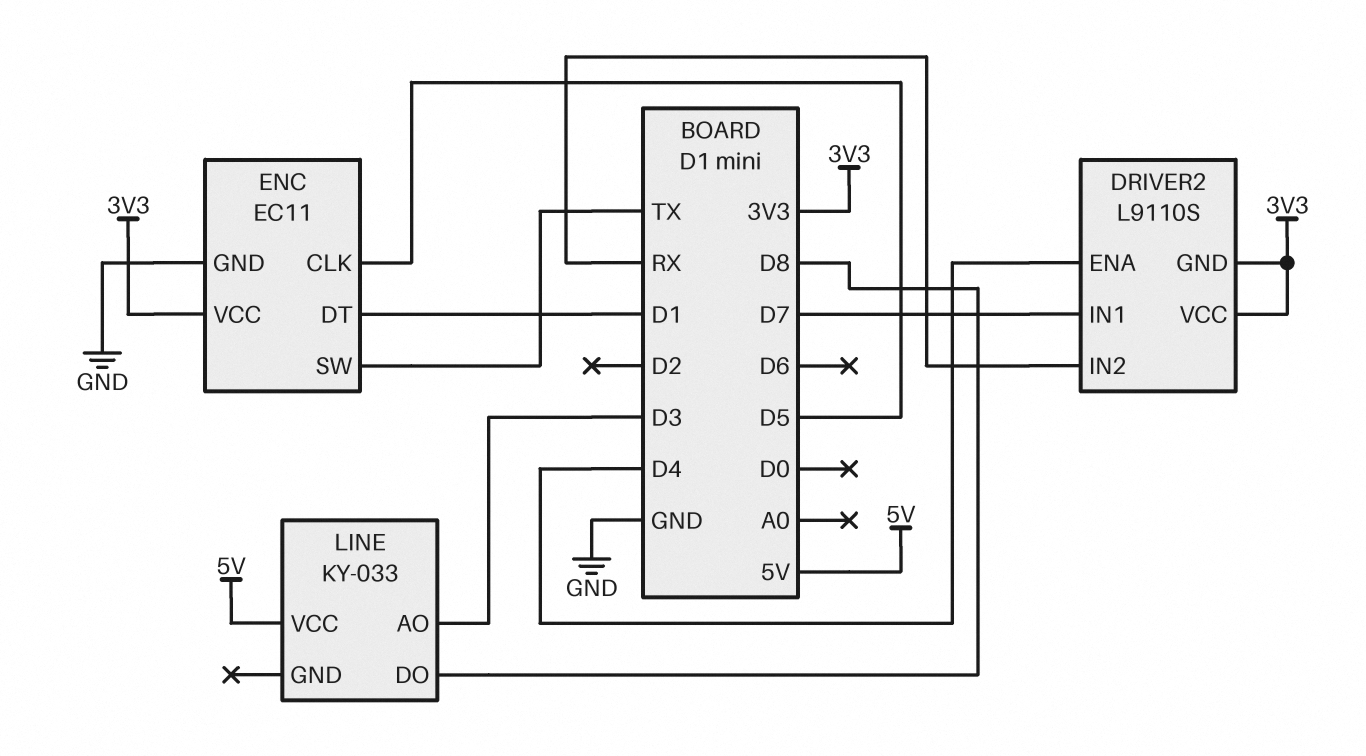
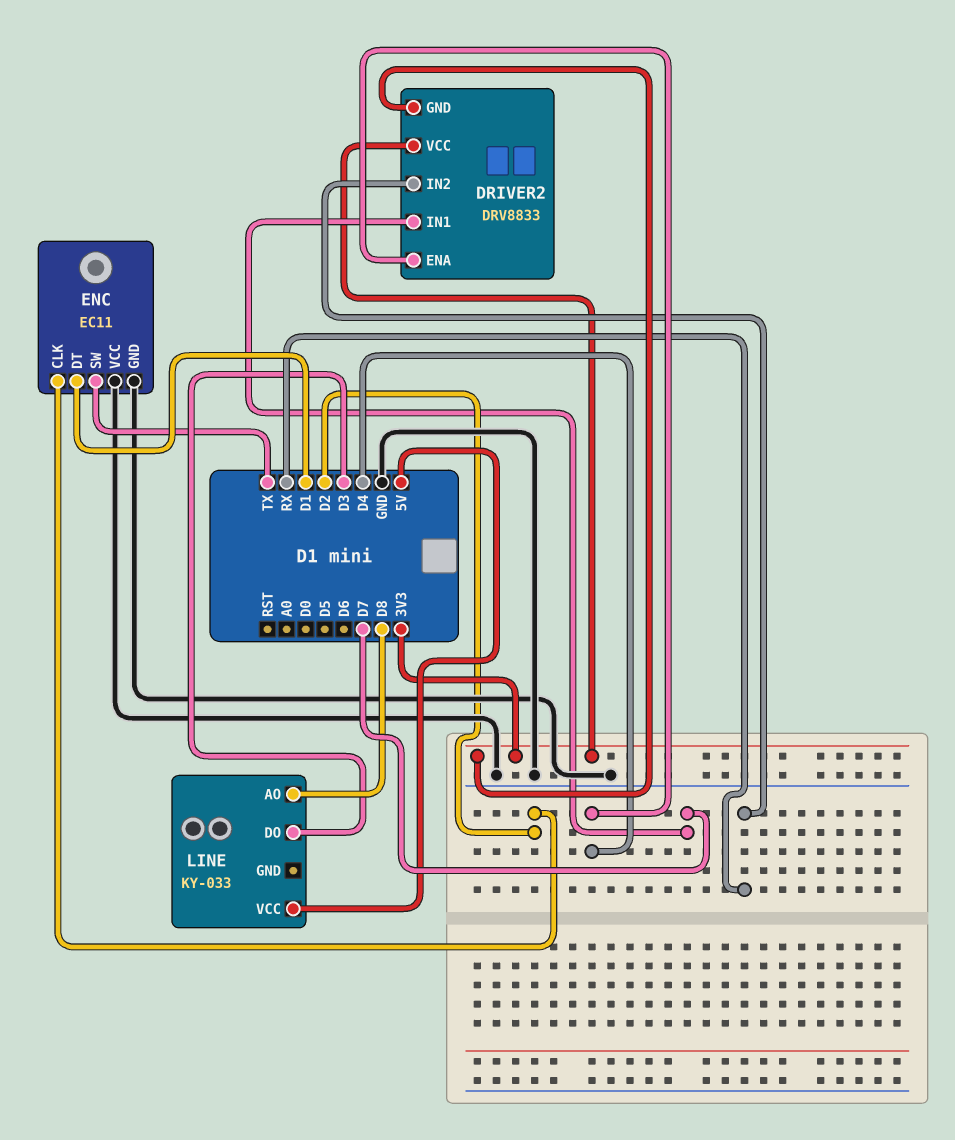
DRIVER2: L9110S -> DRV8833
ENC pin CLK: D5 -> D2
ENC pin VCC: 3V3 -> GND
LINE pin AO: D3 -> D8
LINE pin DO: D8 -> D3

